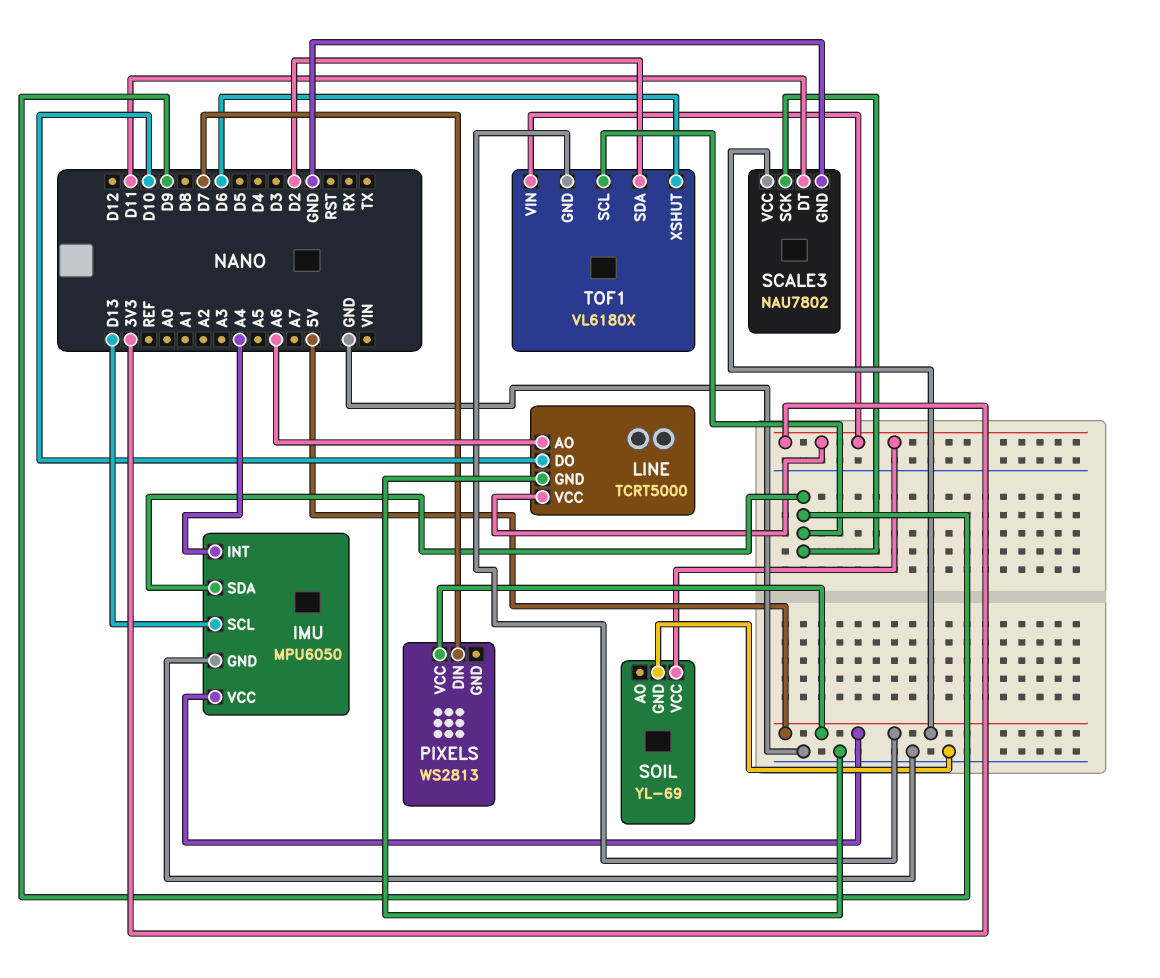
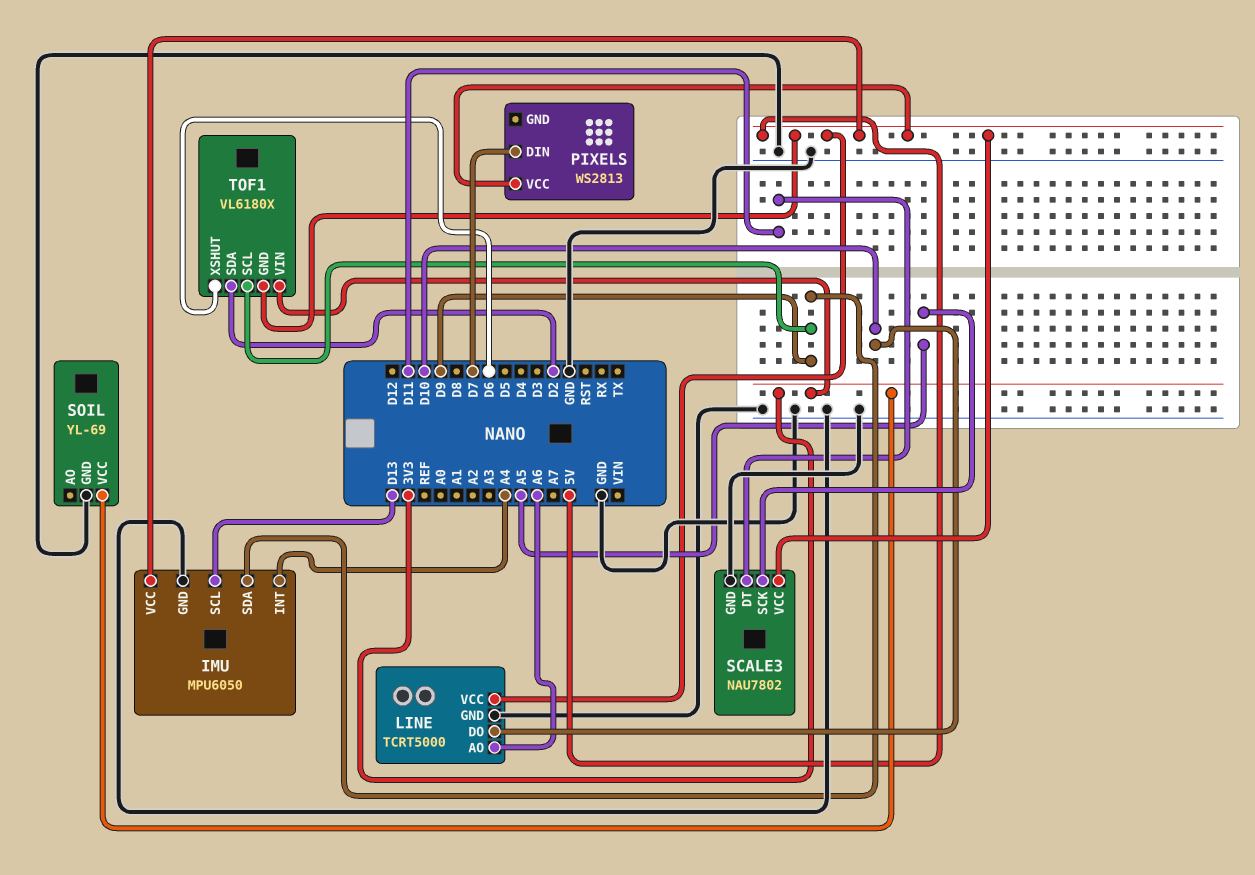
LINE pin VCC: 3V3 -> 5V
SCALE3 pin SCK: D9 -> A5

